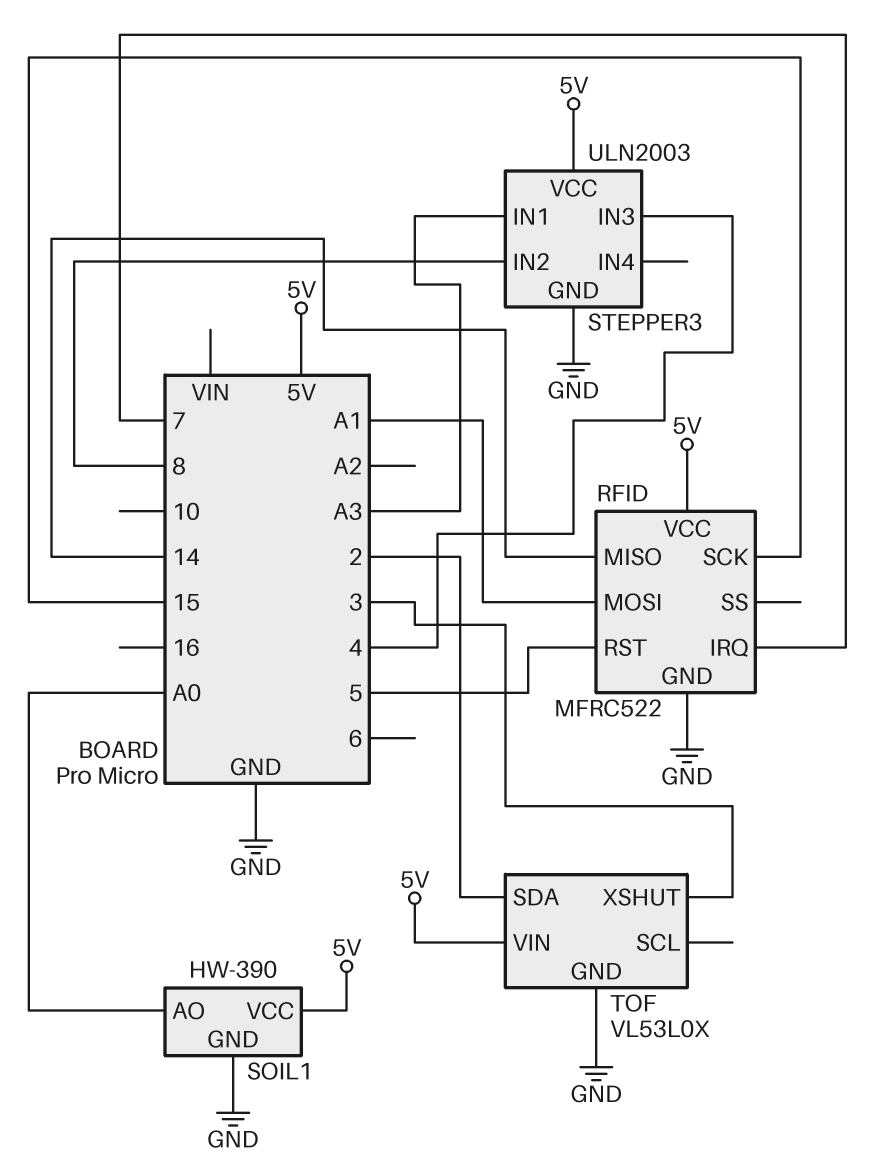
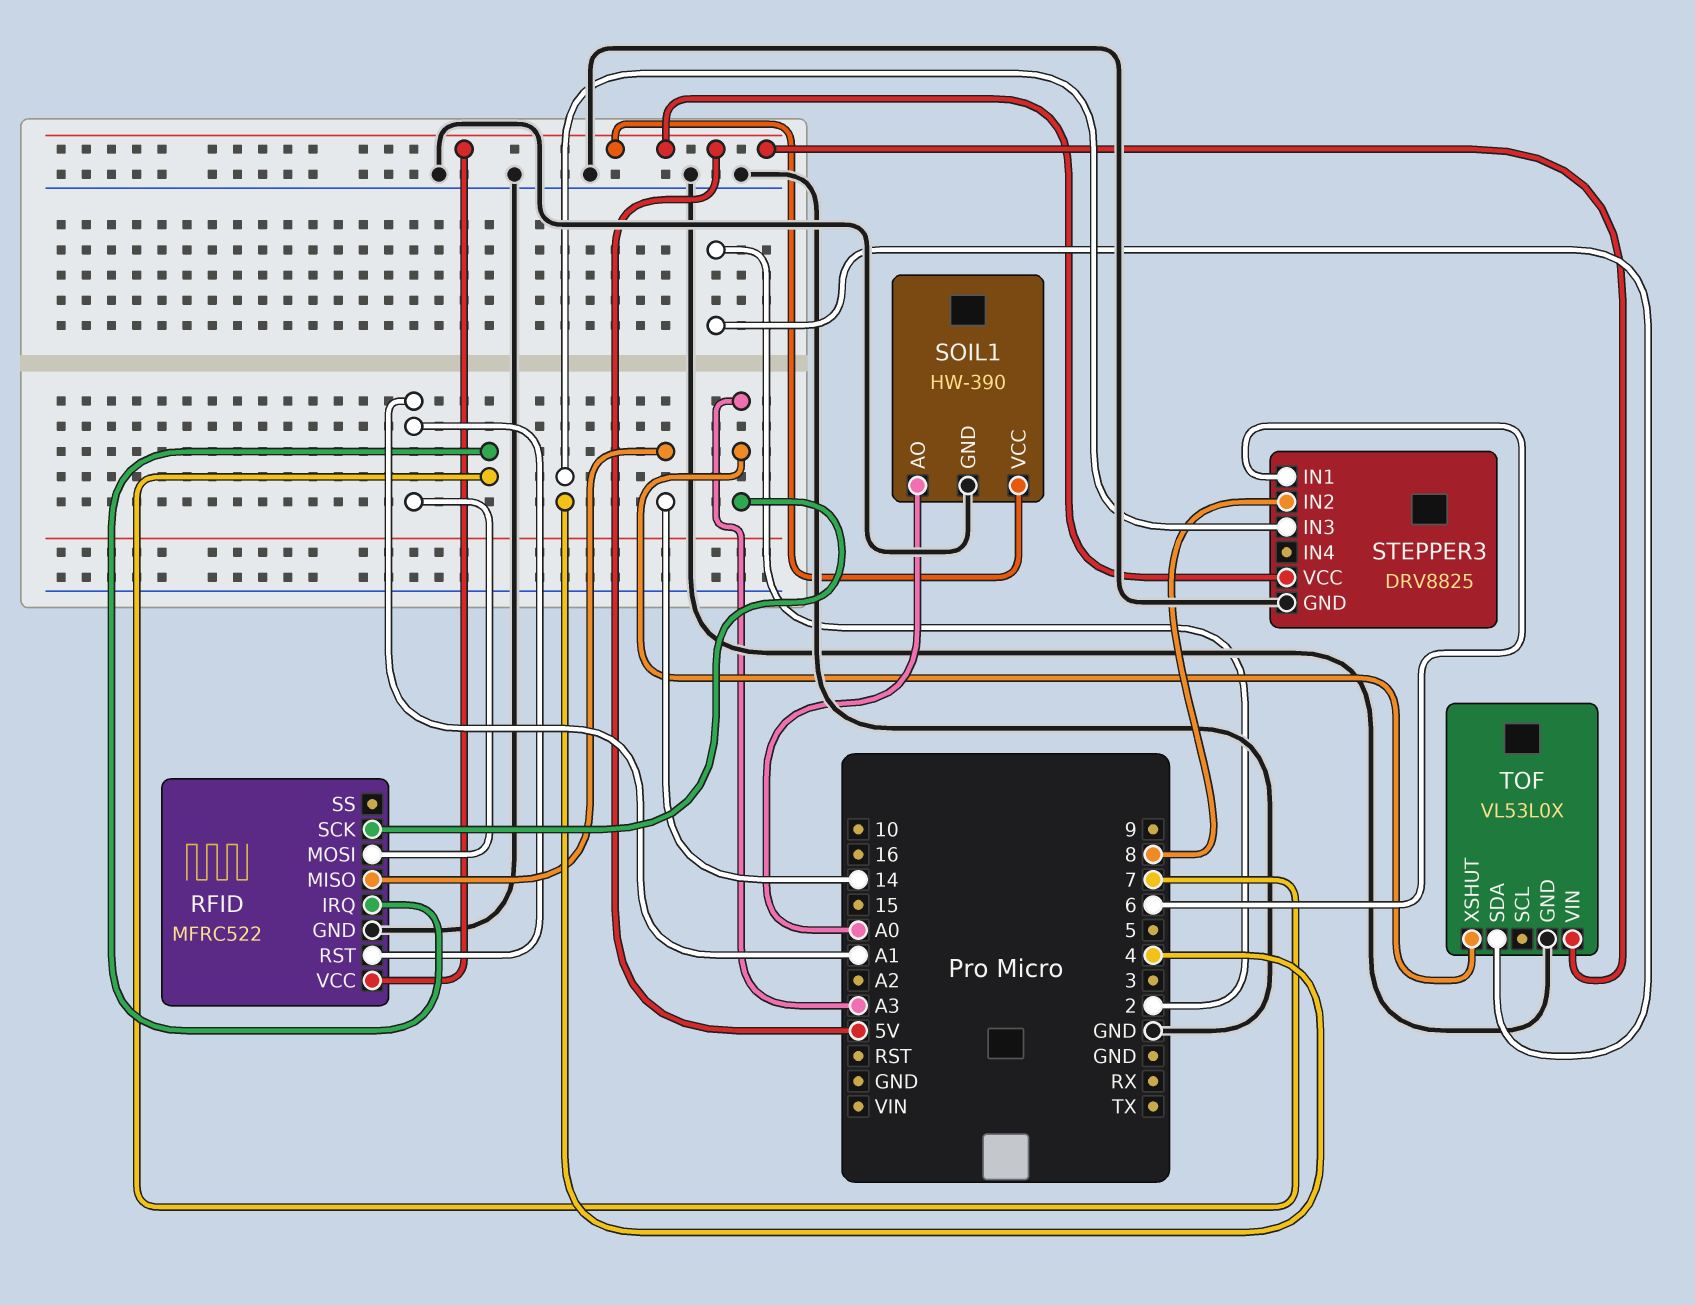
RFID pin RST: 5 -> A1
RFID pin SCK: 15 -> A3
STEPPER3: ULN2003 -> DRV8825
STEPPER3 pin IN1: A3 -> 6
TOF pin XSHUT: 3 -> A3

